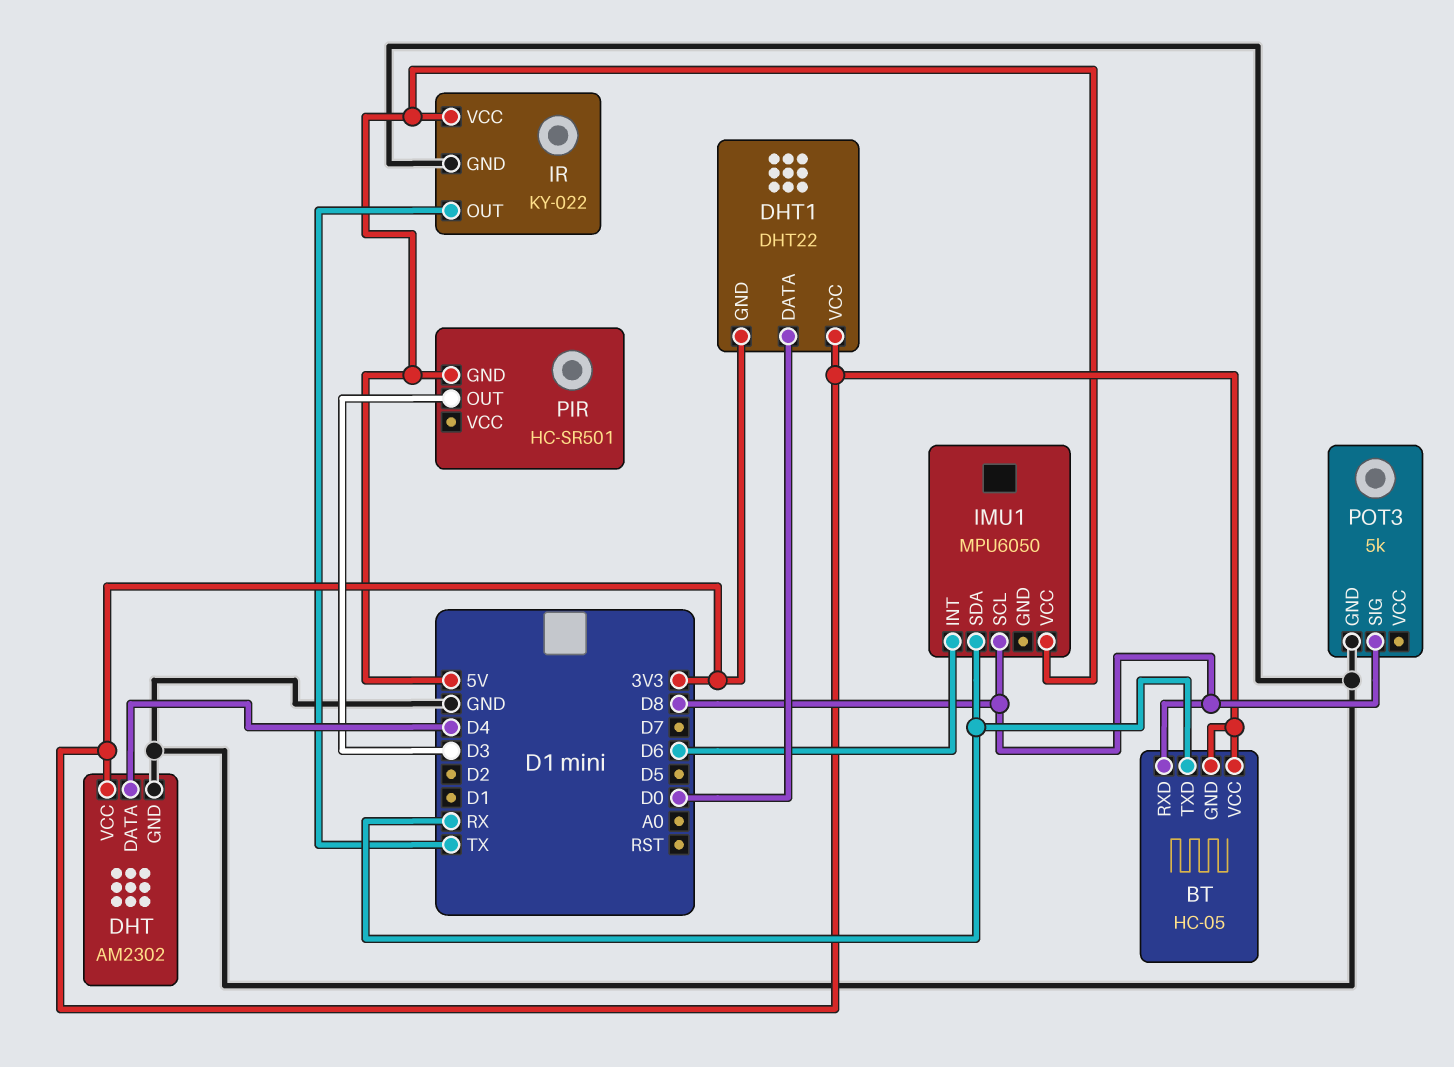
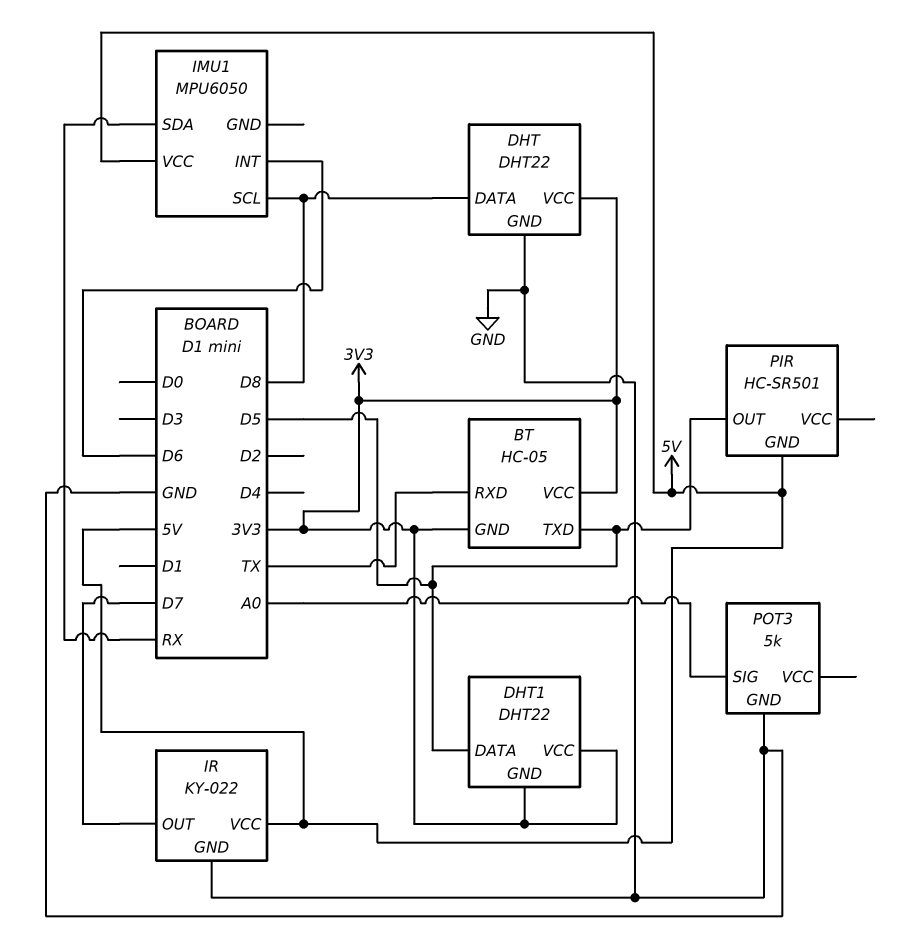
BT pin RXD: D8 -> TX
BT pin TXD: RX -> D5
DHT: AM2302 -> DHT22
DHT pin DATA: D4 -> D8
DHT1 pin DATA: D0 -> D5
IR pin OUT: TX -> D7
PIR pin OUT: D3 -> D5
POT3 pin SIG: D8 -> A0

